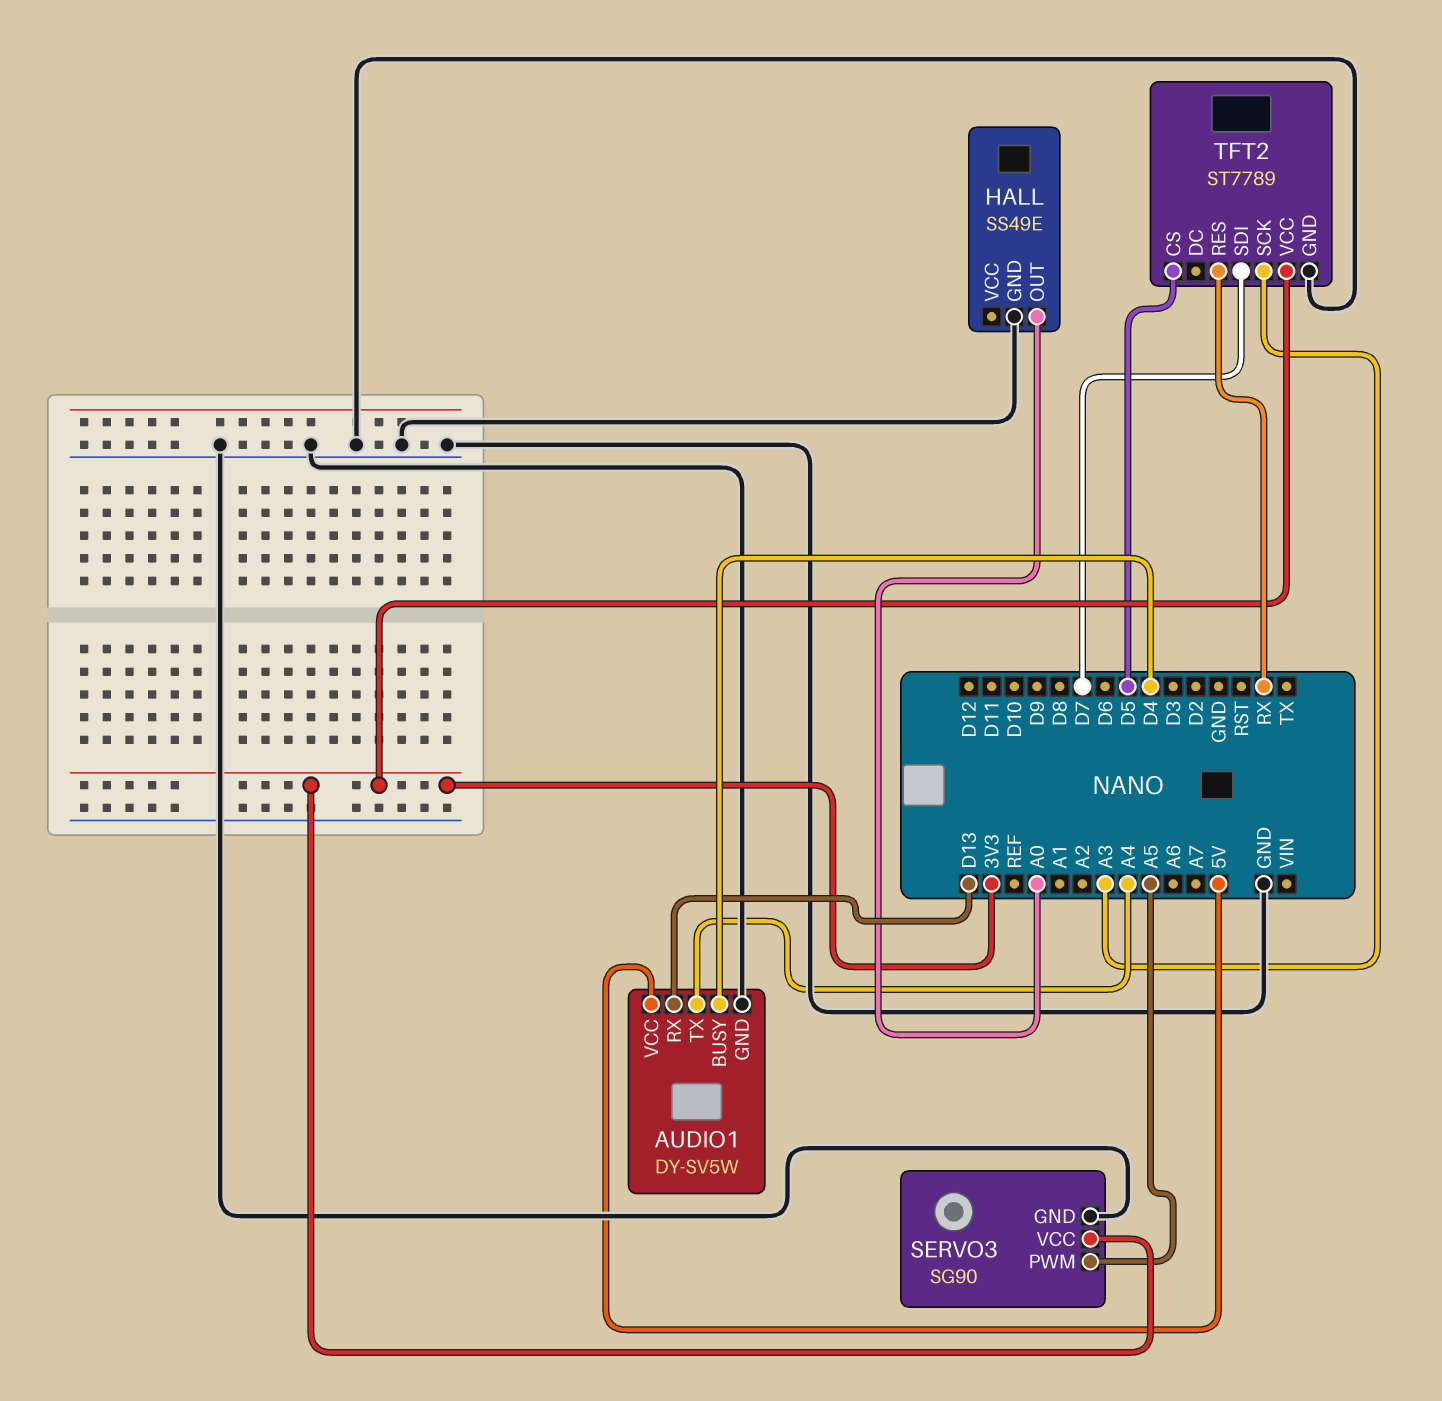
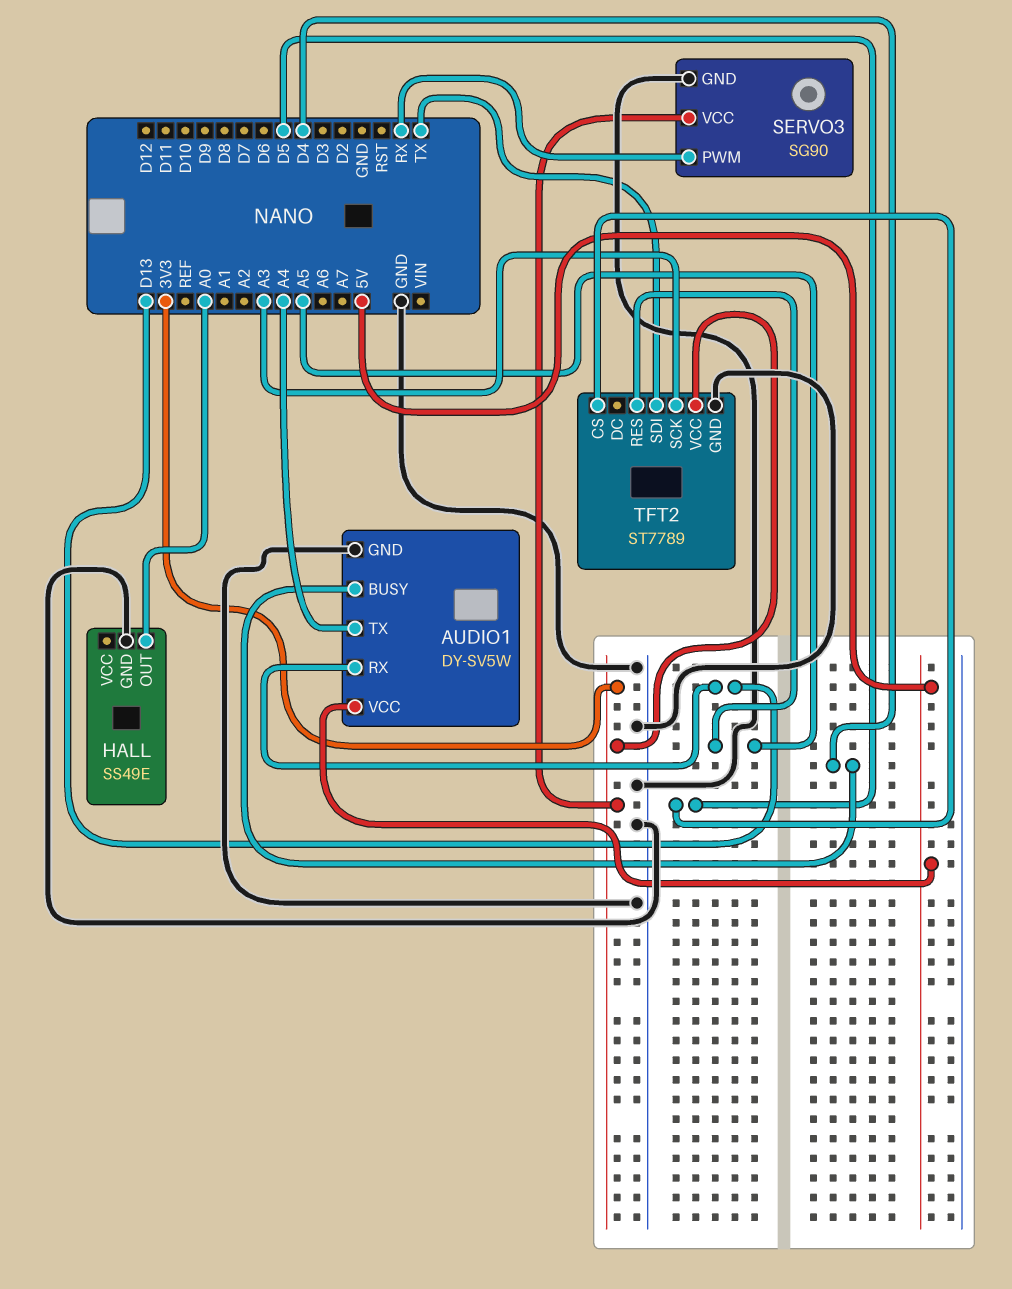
SERVO3 pin PWM: A5 -> RX
TFT2 pin RES: RX -> A5
TFT2 pin SDI: D7 -> TX

